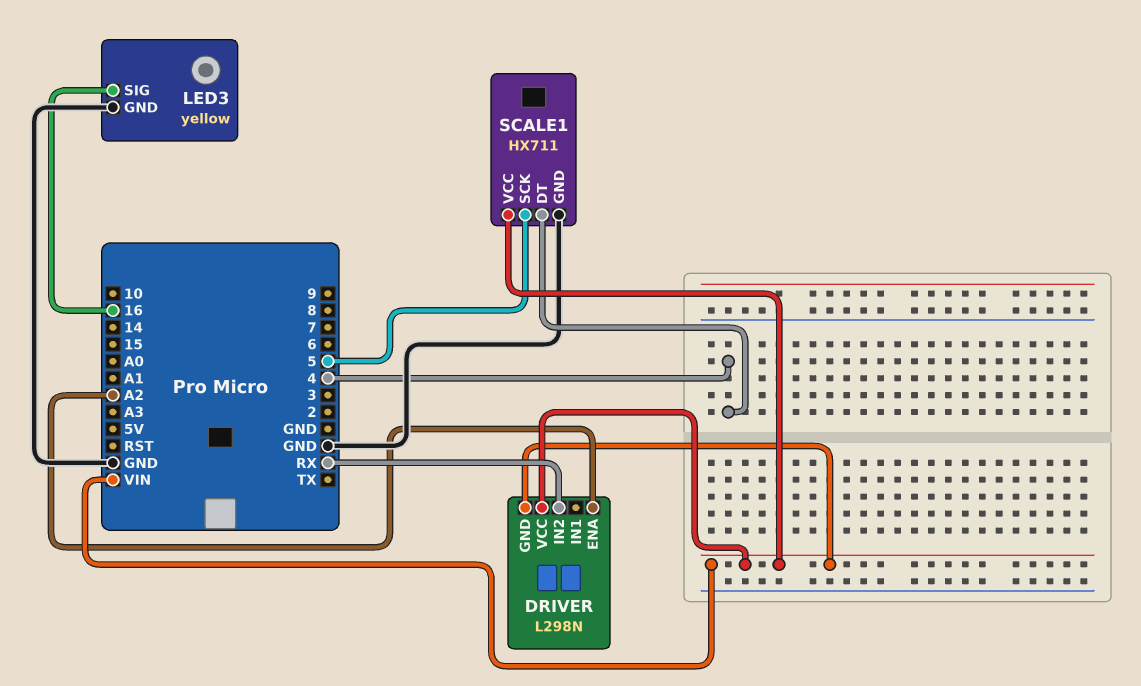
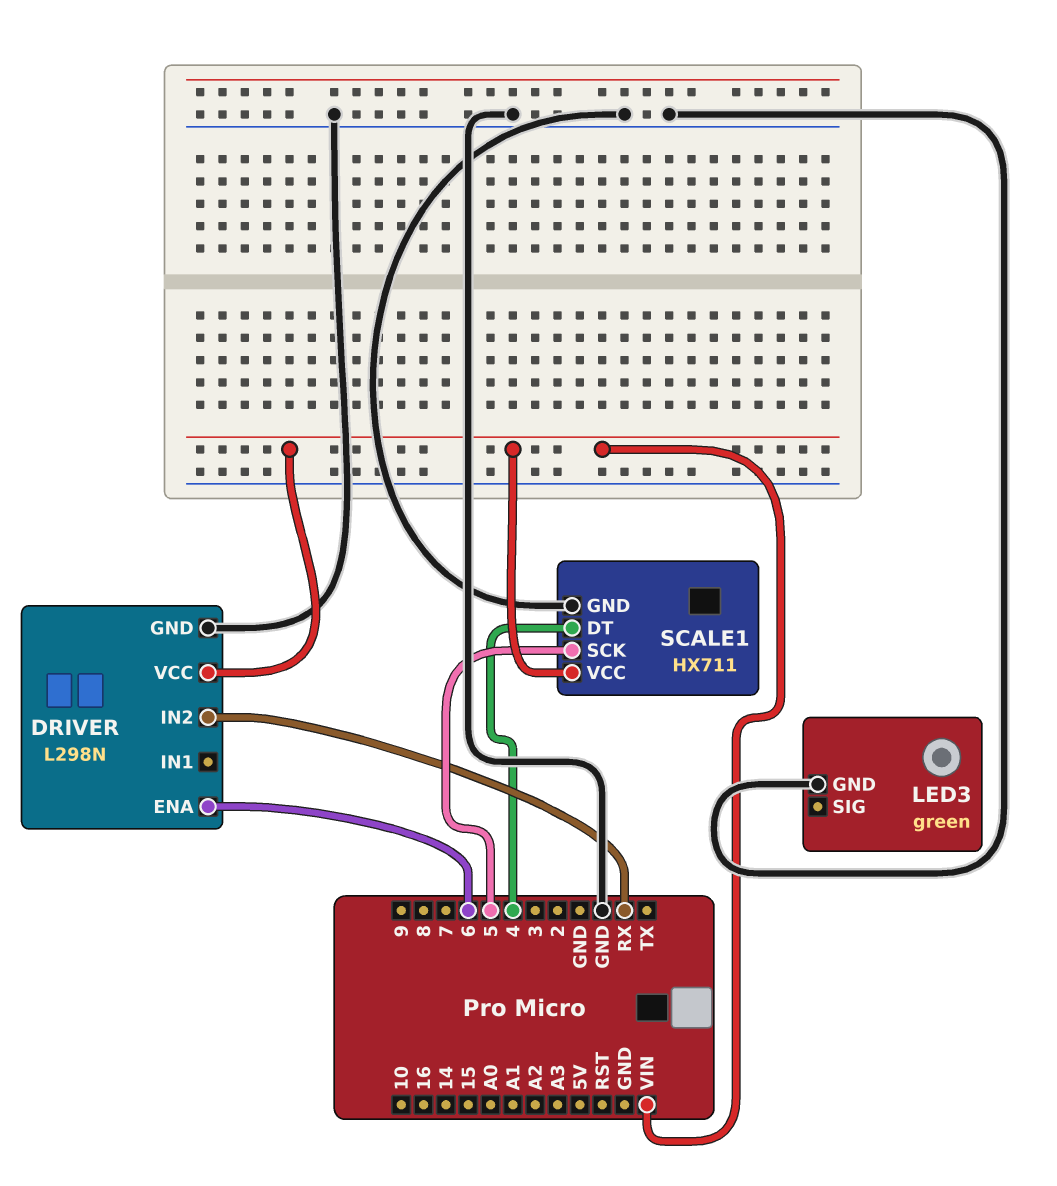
DRIVER pin ENA: A2 -> 6
DRIVER pin GND: VIN -> GND
LED3: yellow -> green
LED3 pin SIG: 16 -> none

